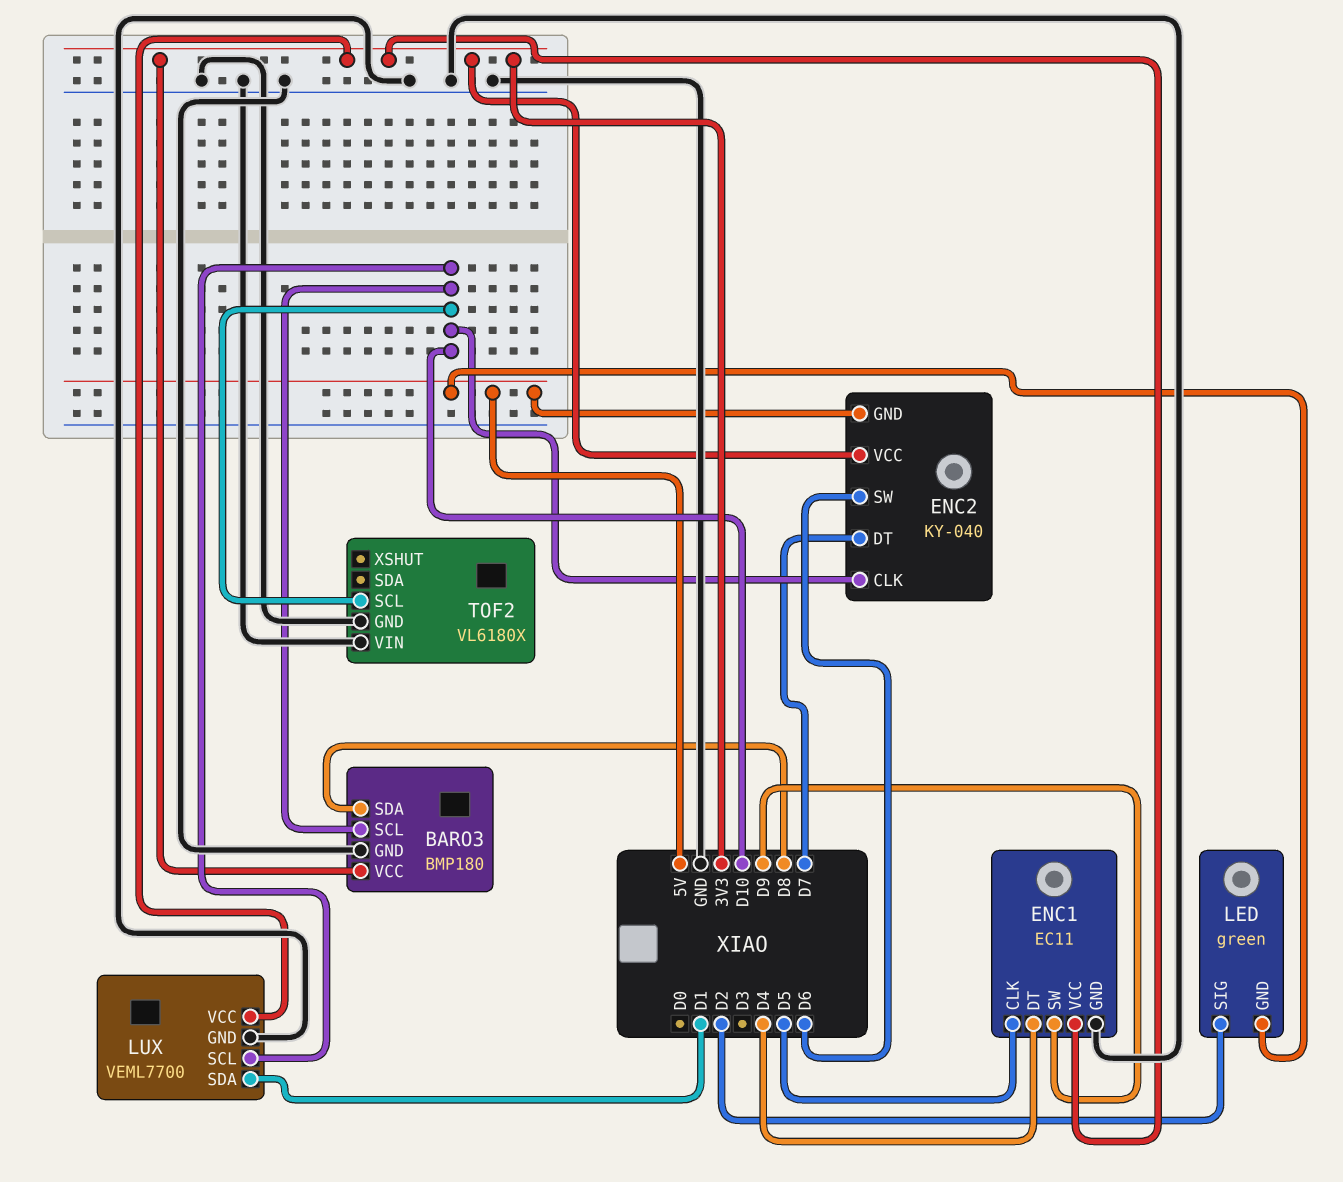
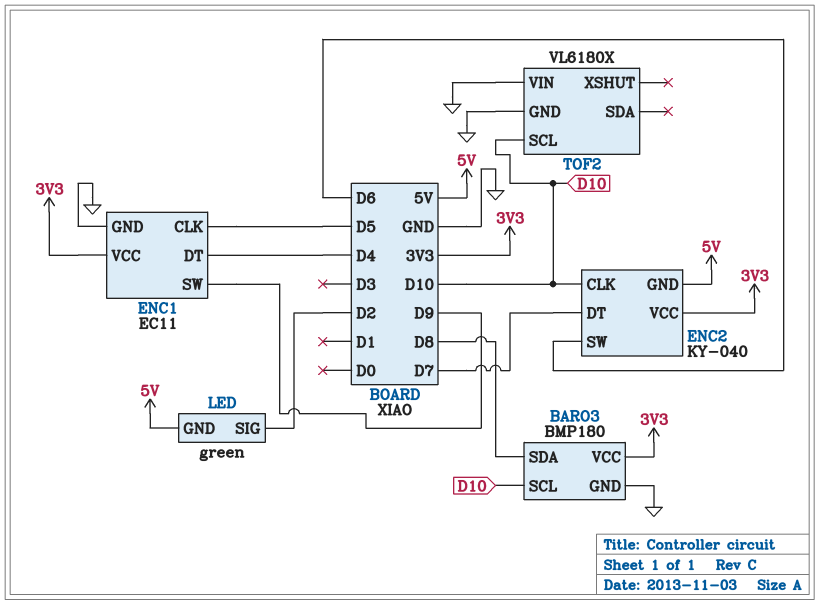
LUX: VEML7700 -> none
LUX pin GND: GND -> none
LUX pin SCL: D10 -> none
LUX pin SDA: D1 -> none
LUX pin VCC: 3V3 -> none

